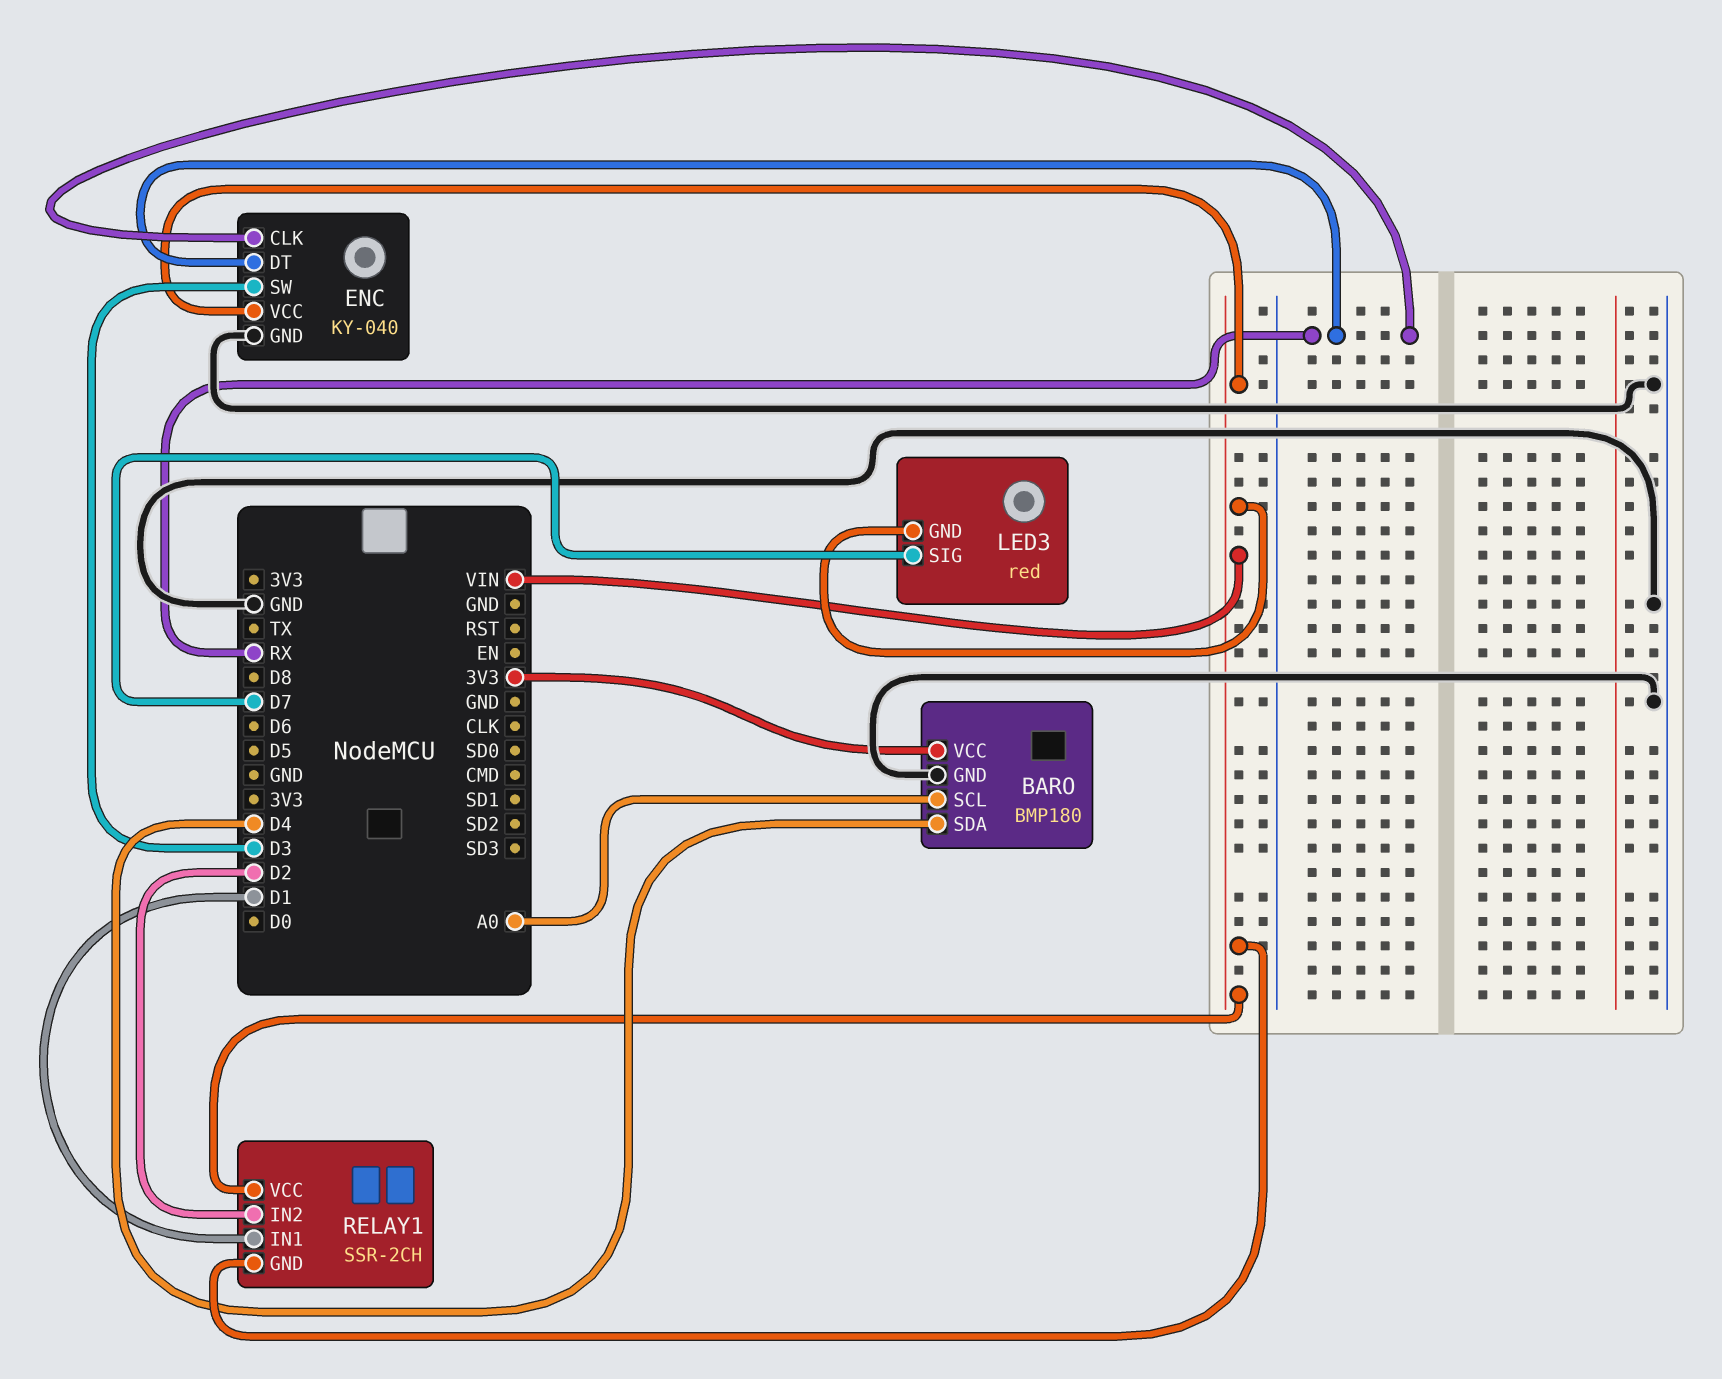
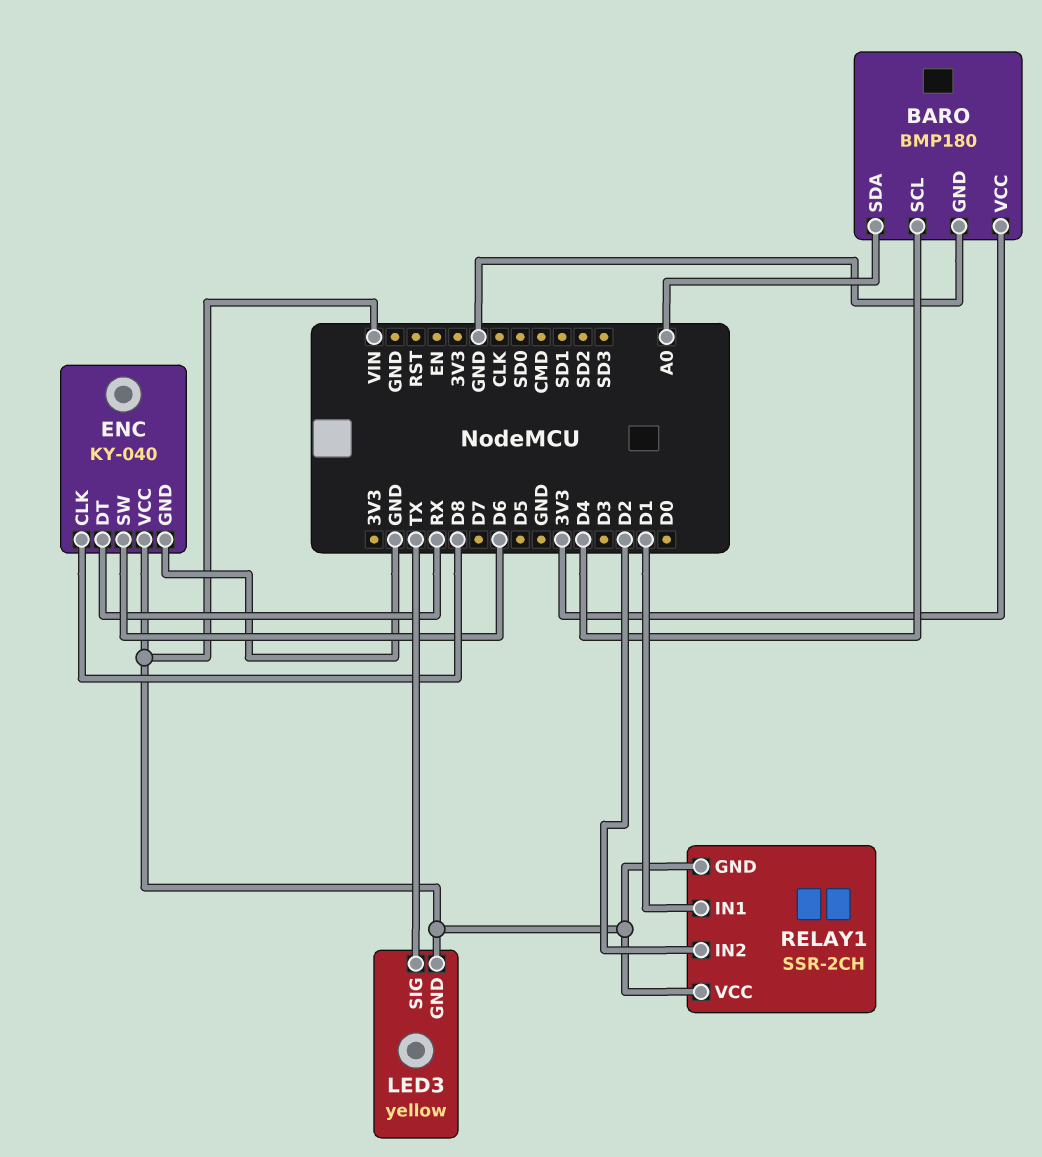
BARO pin SCL: A0 -> D4
BARO pin SDA: D4 -> A0
ENC pin CLK: RX -> D8
ENC pin SW: D3 -> D6
LED3: red -> yellow
LED3 pin SIG: D7 -> TX

